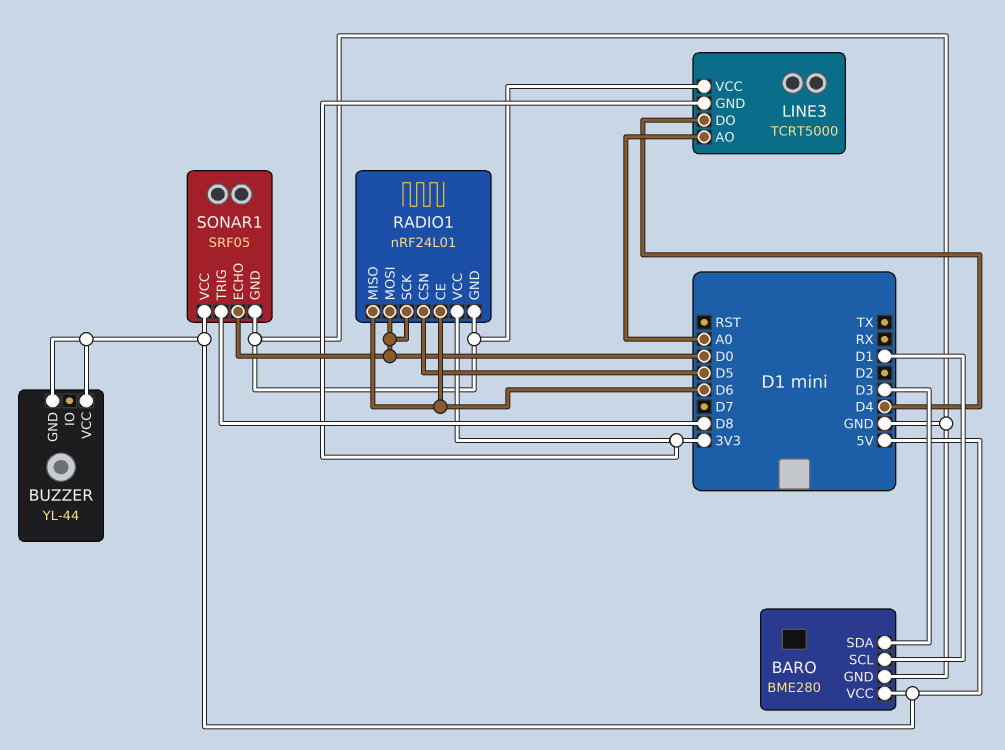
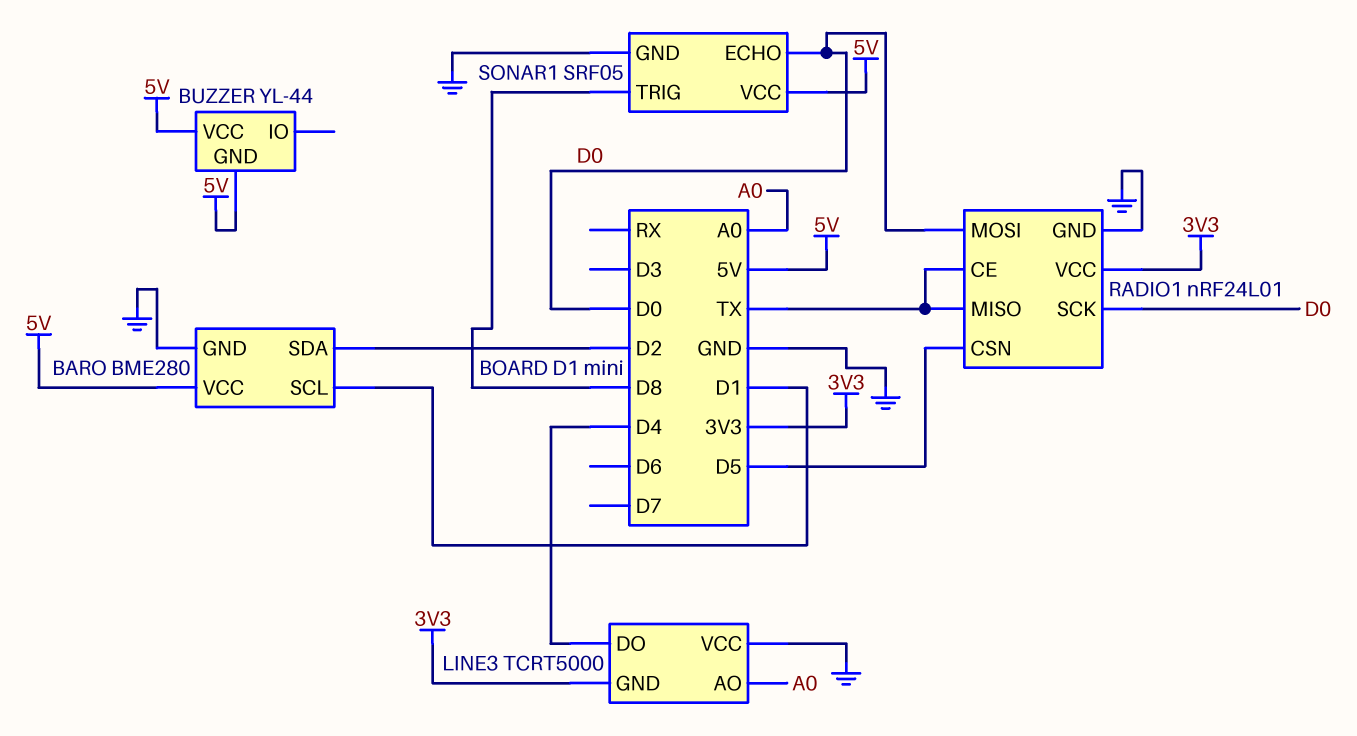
BARO pin SDA: D3 -> D2
RADIO1 pin CE: D6 -> TX
RADIO1 pin MISO: D6 -> TX

